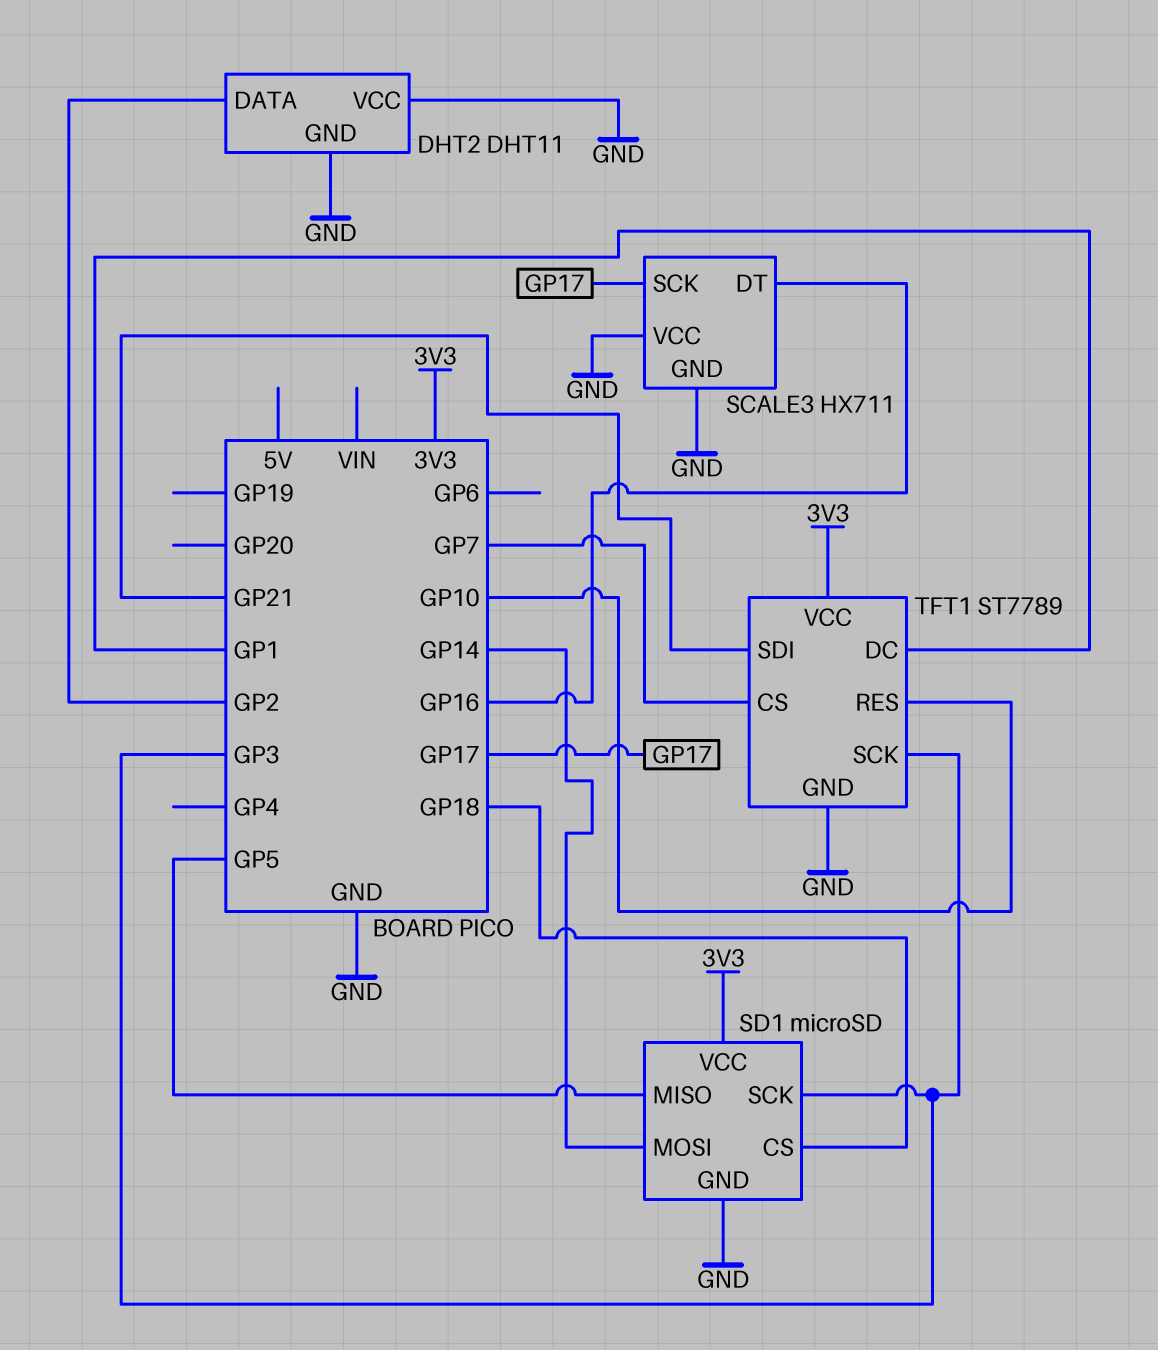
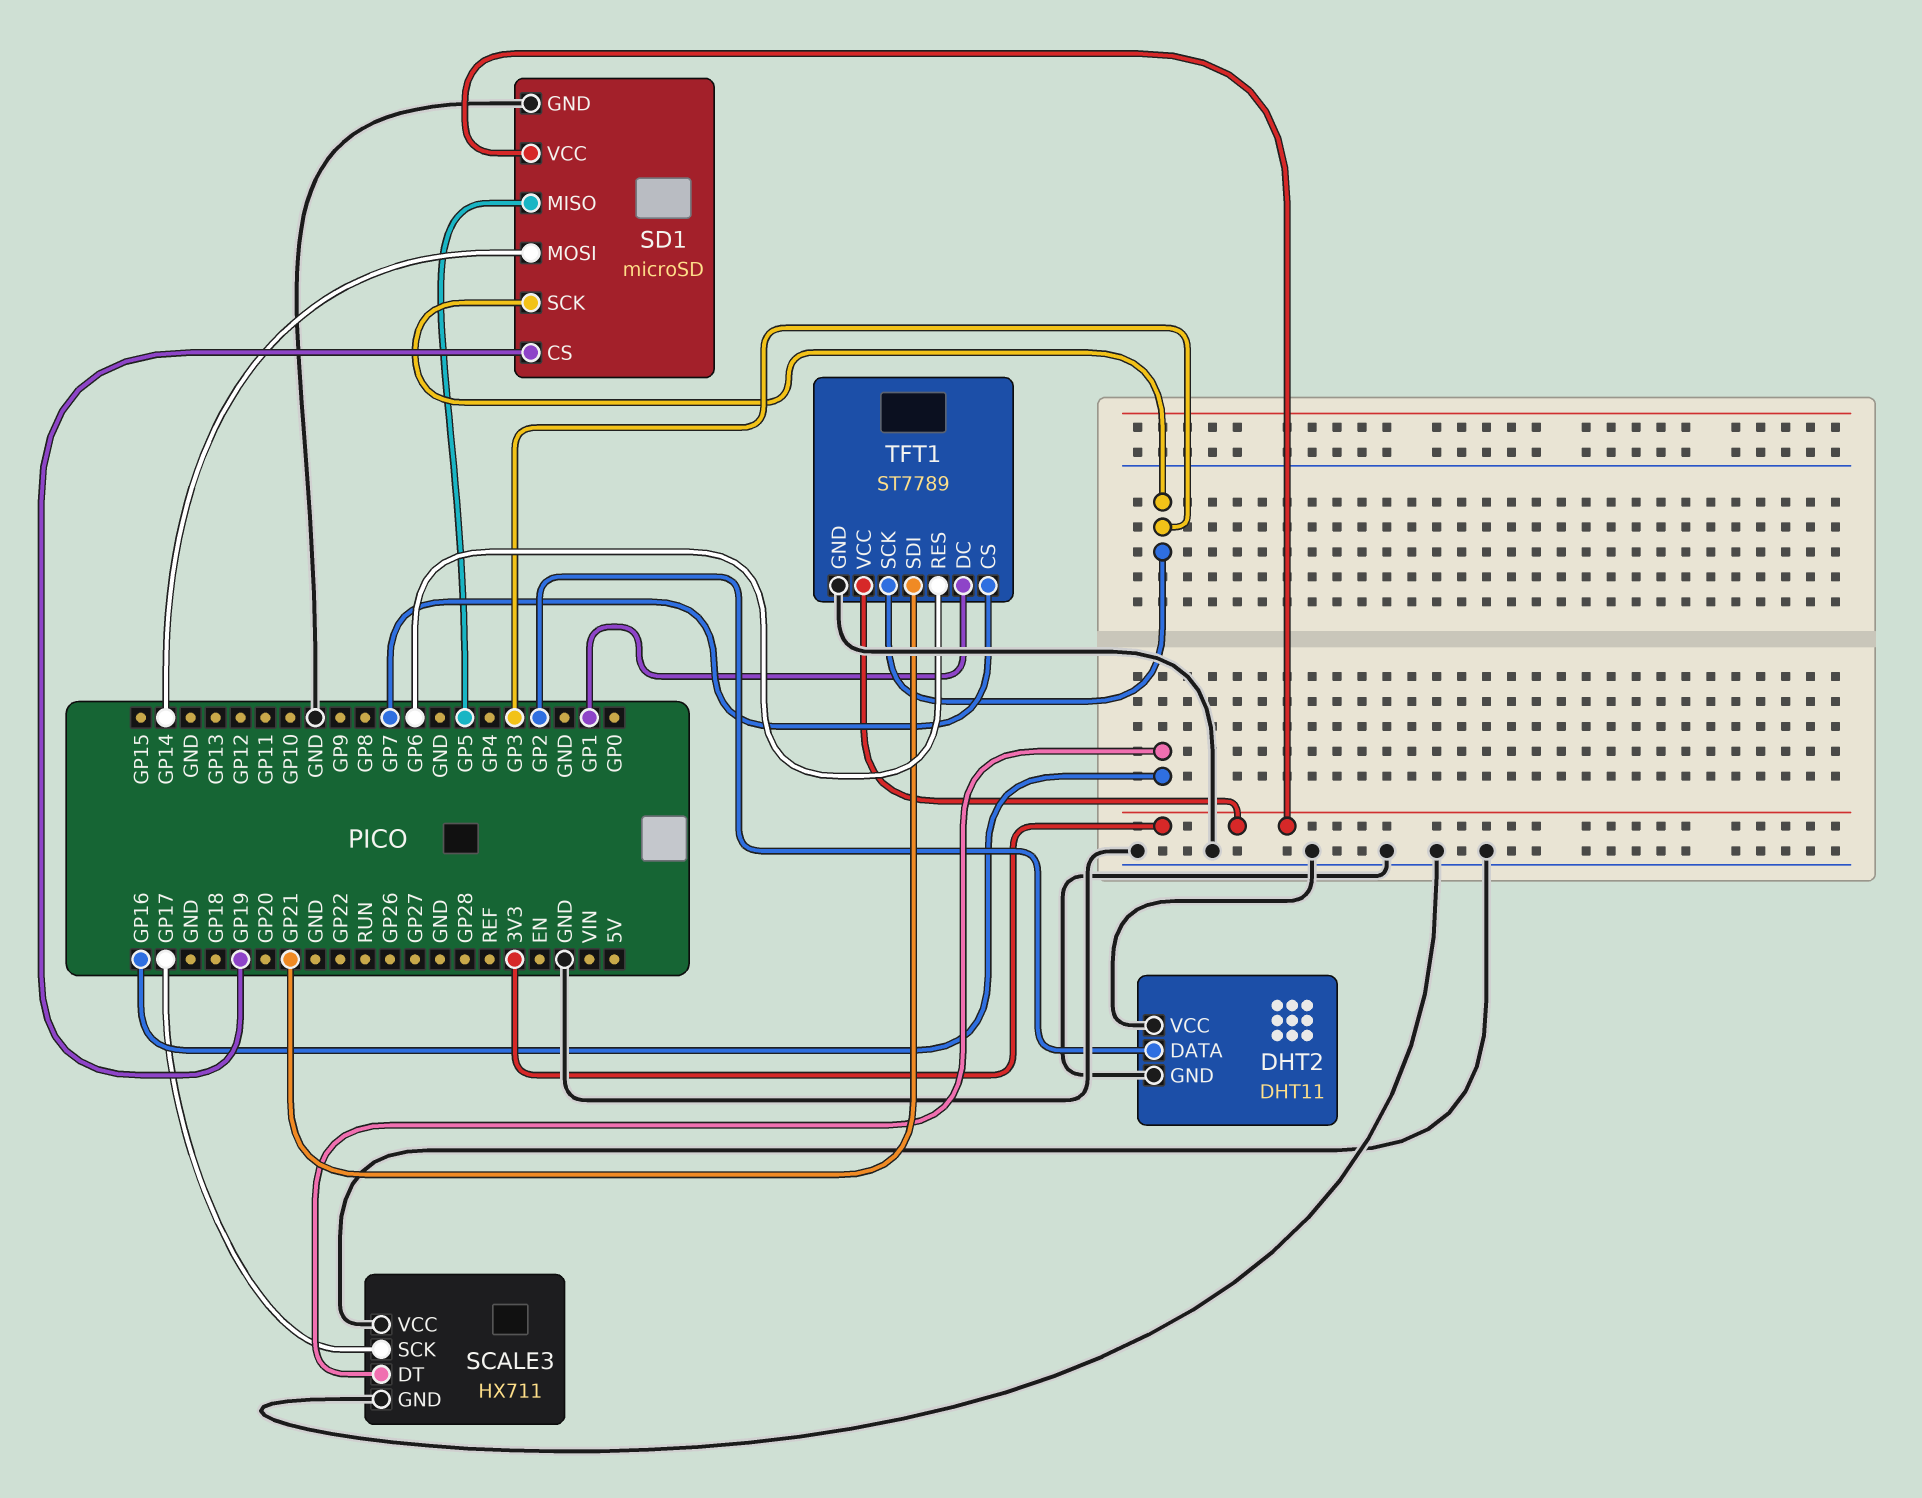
SD1 pin CS: GP18 -> GP19
TFT1 pin RES: GP10 -> GP6

